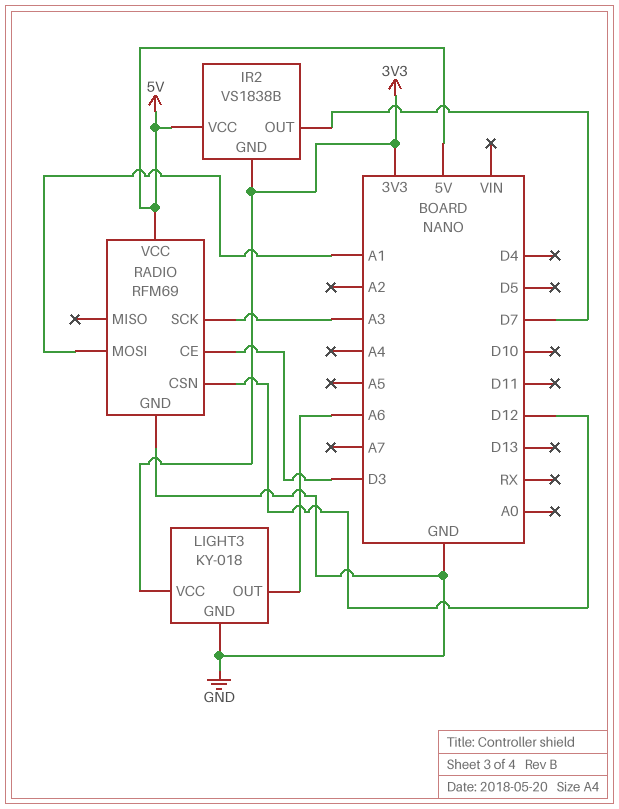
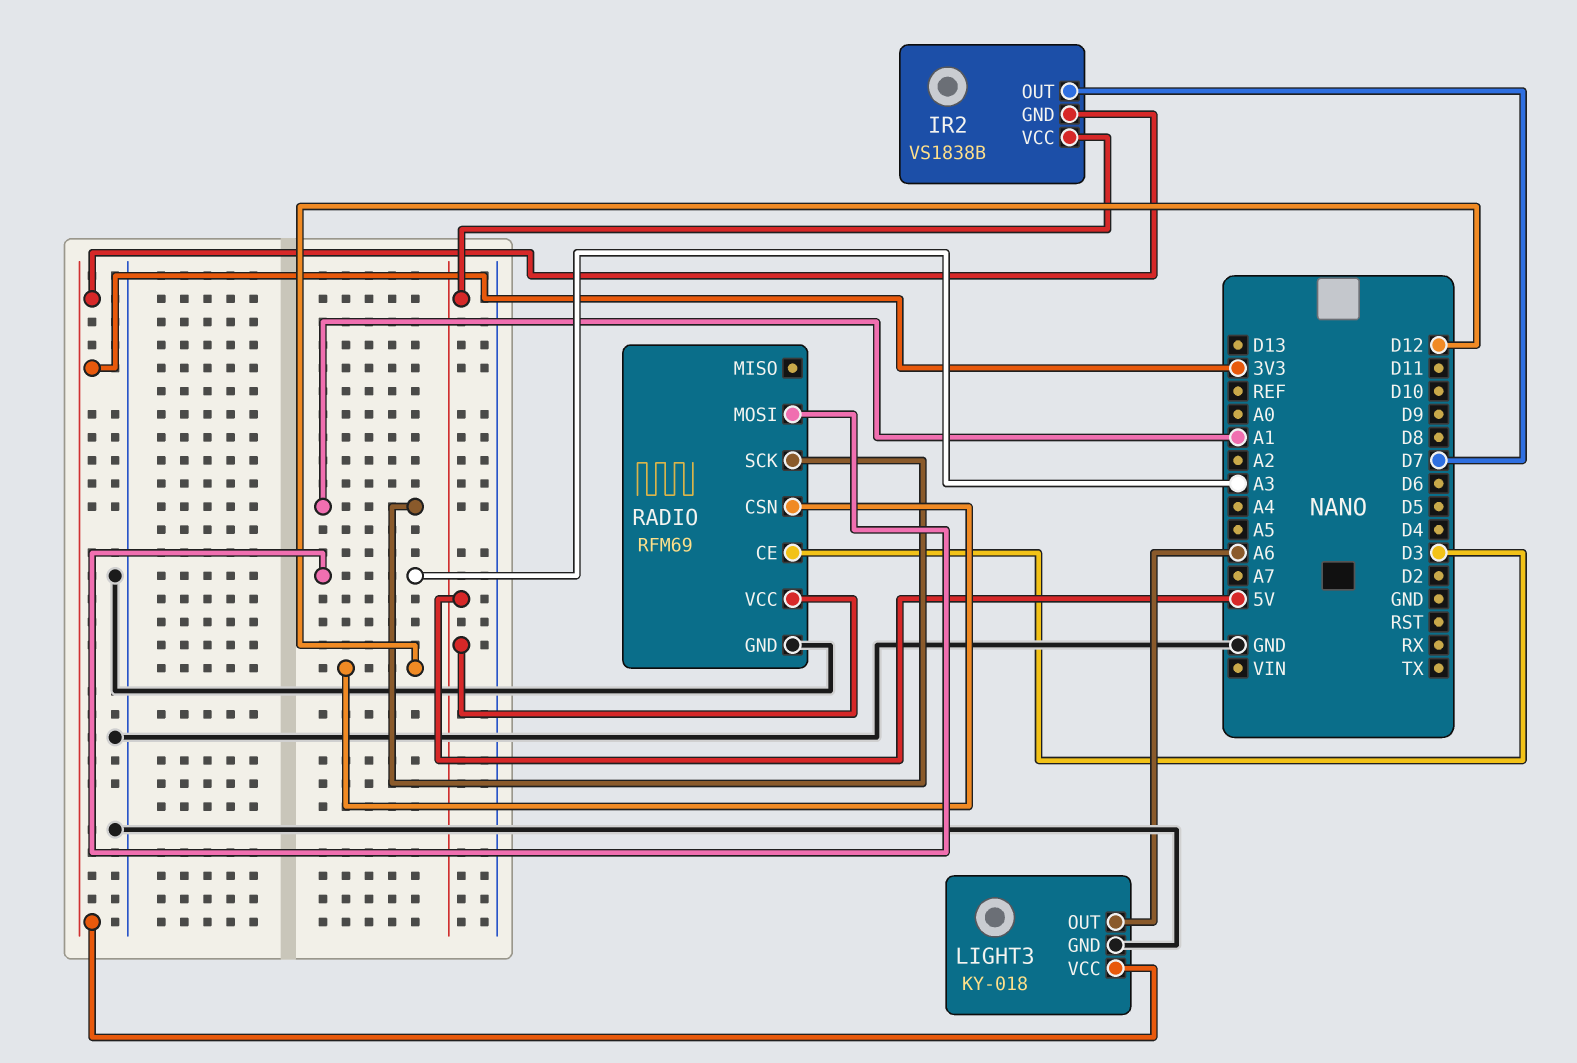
RADIO pin MOSI: A1 -> A3
RADIO pin SCK: A3 -> A1

